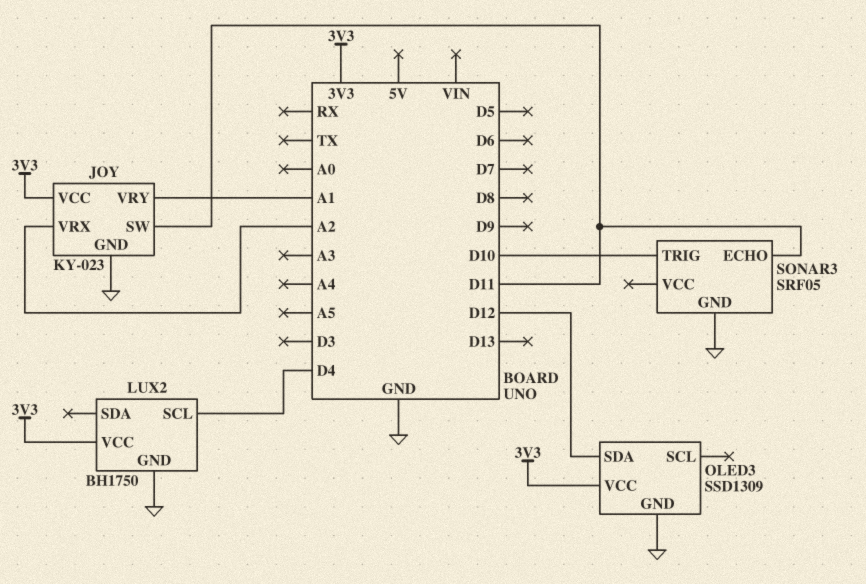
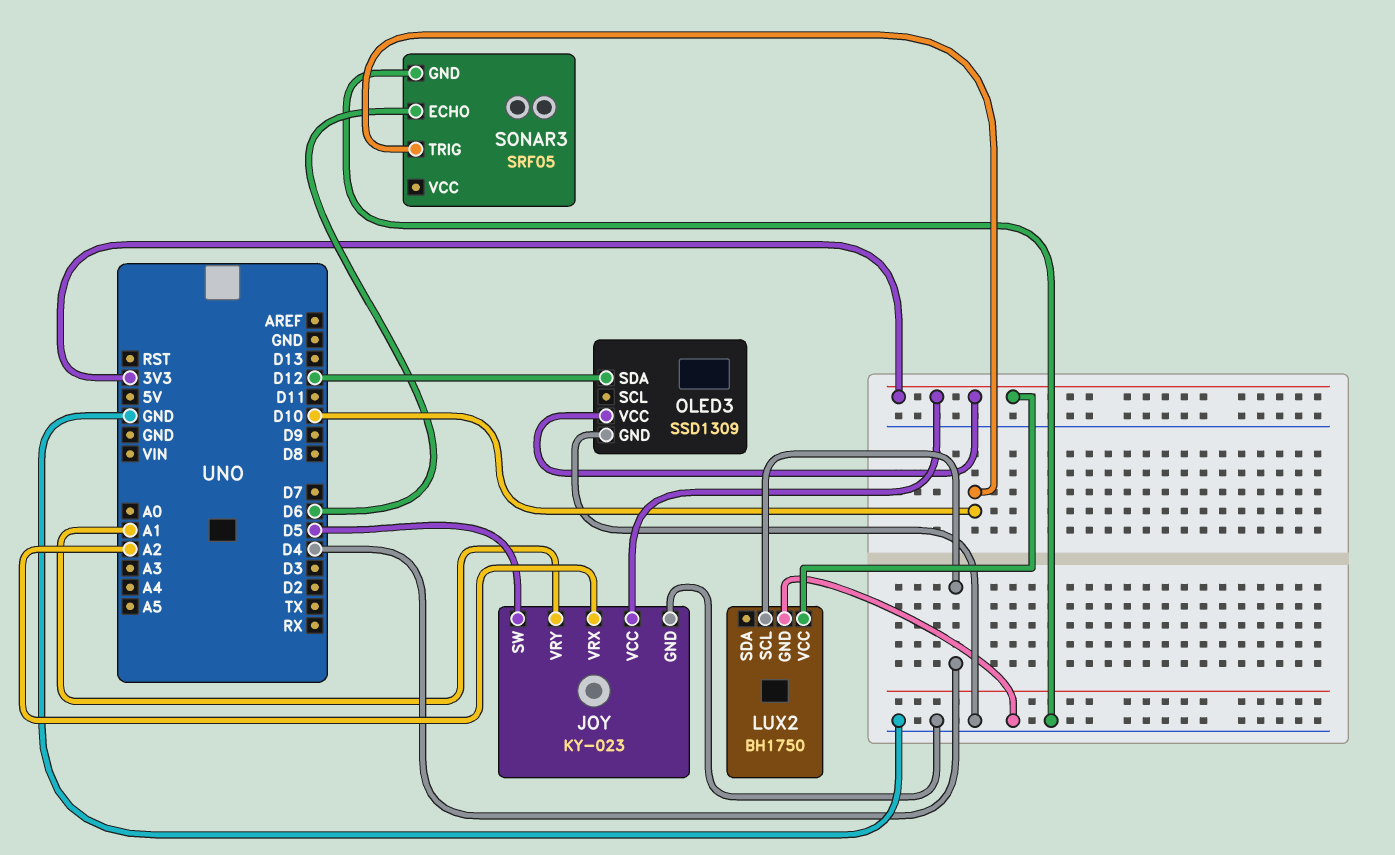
JOY pin SW: D11 -> D5
SONAR3 pin ECHO: D11 -> D6

